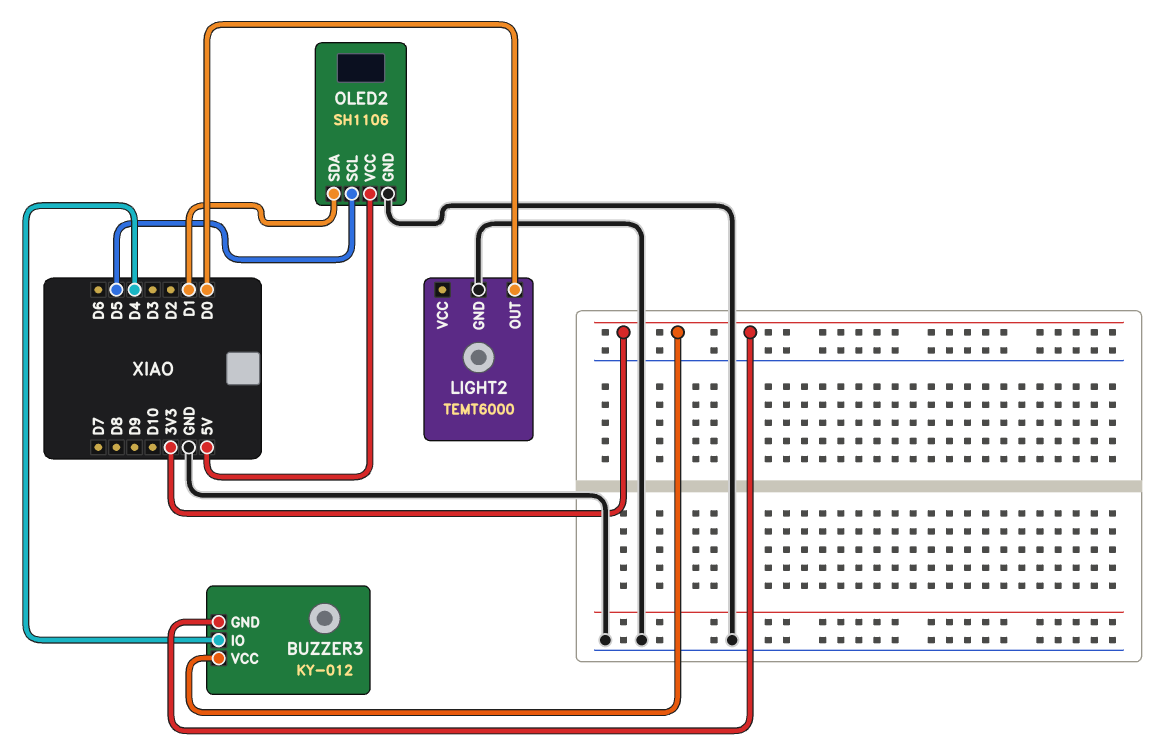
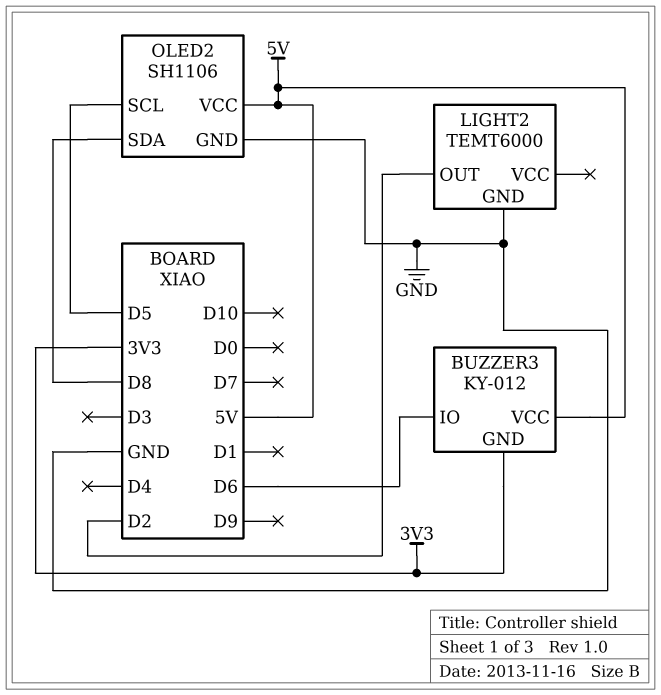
BUZZER3 pin IO: D4 -> D6
BUZZER3 pin VCC: 3V3 -> 5V
LIGHT2 pin OUT: D0 -> D2
OLED2 pin SDA: D1 -> D8

